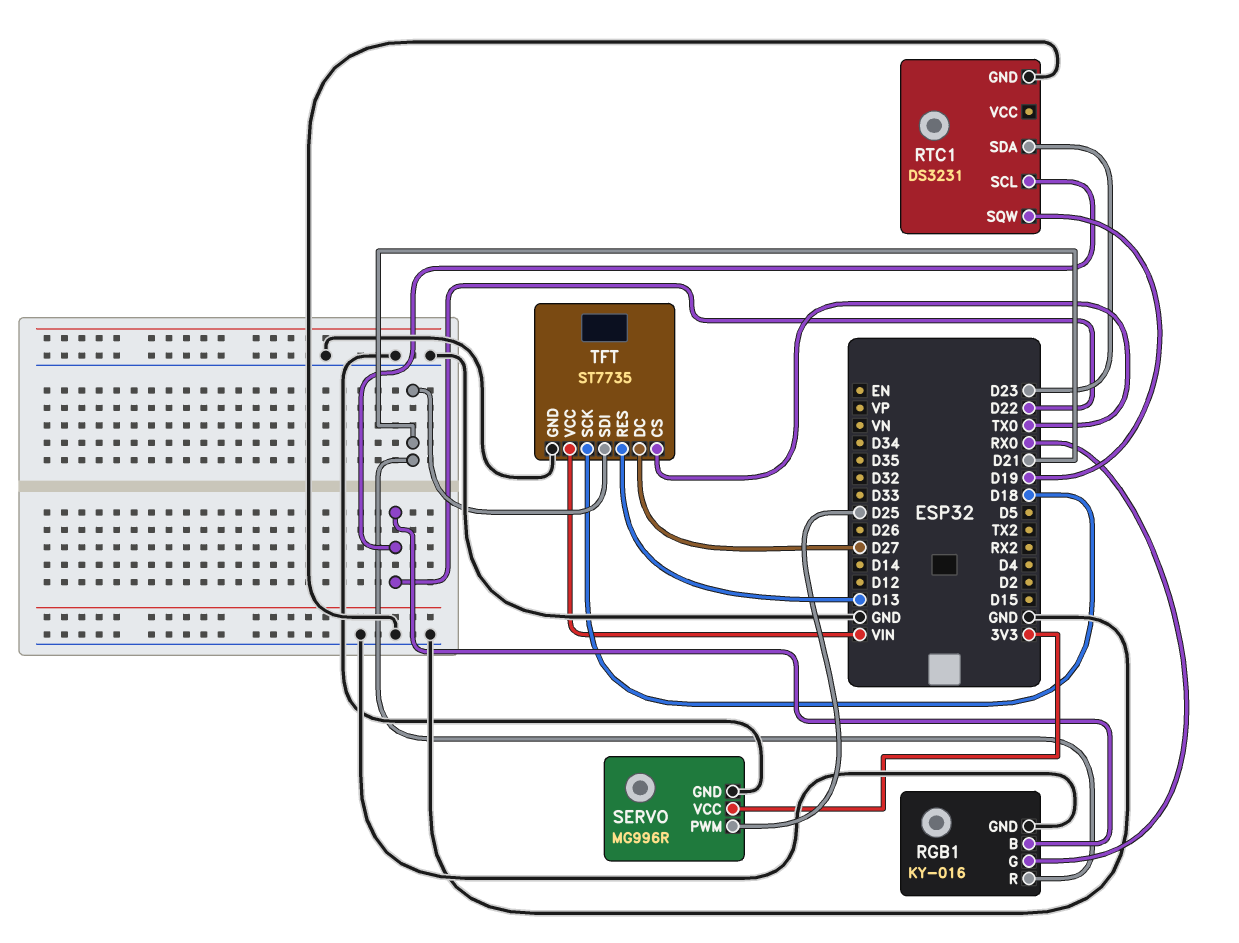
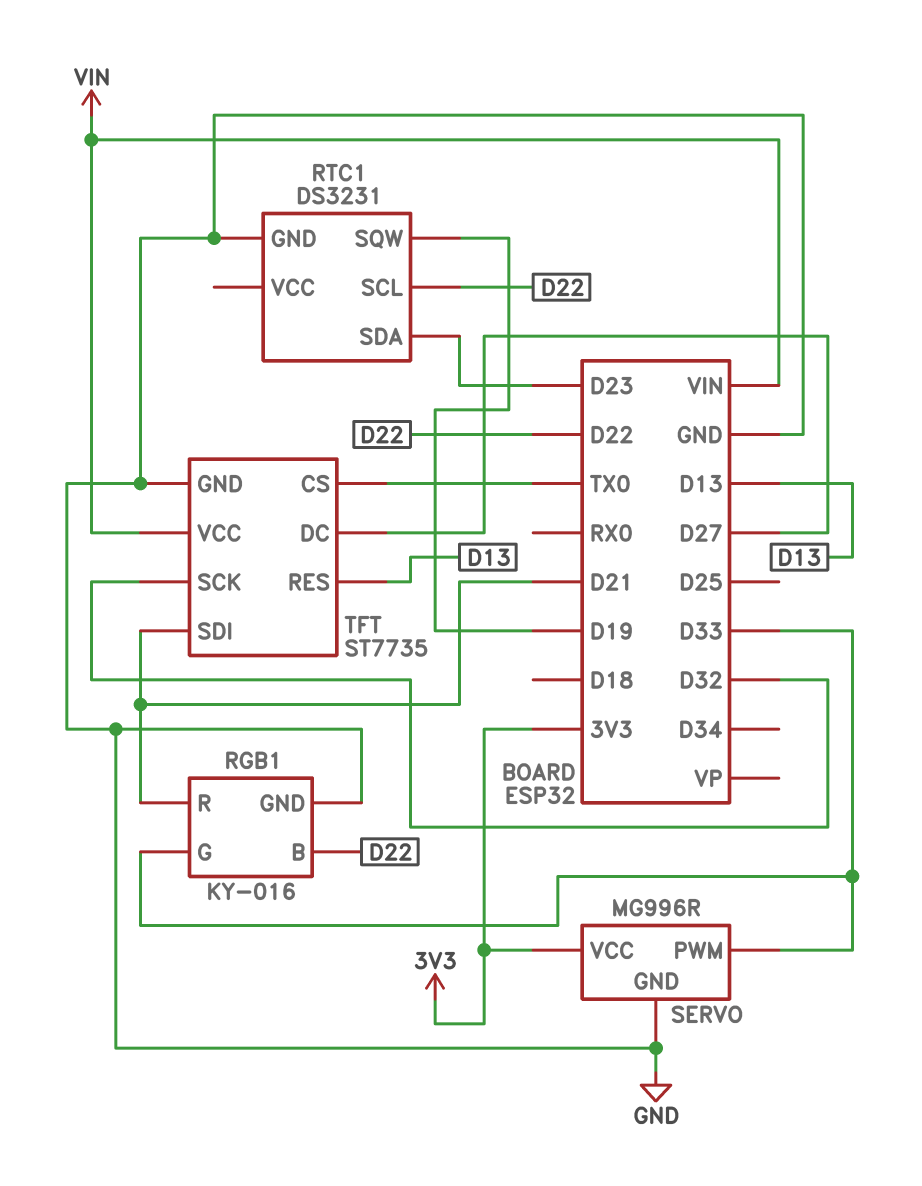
RGB1 pin G: RX0 -> D33
SERVO pin PWM: D25 -> D33
TFT pin SCK: D18 -> D32

